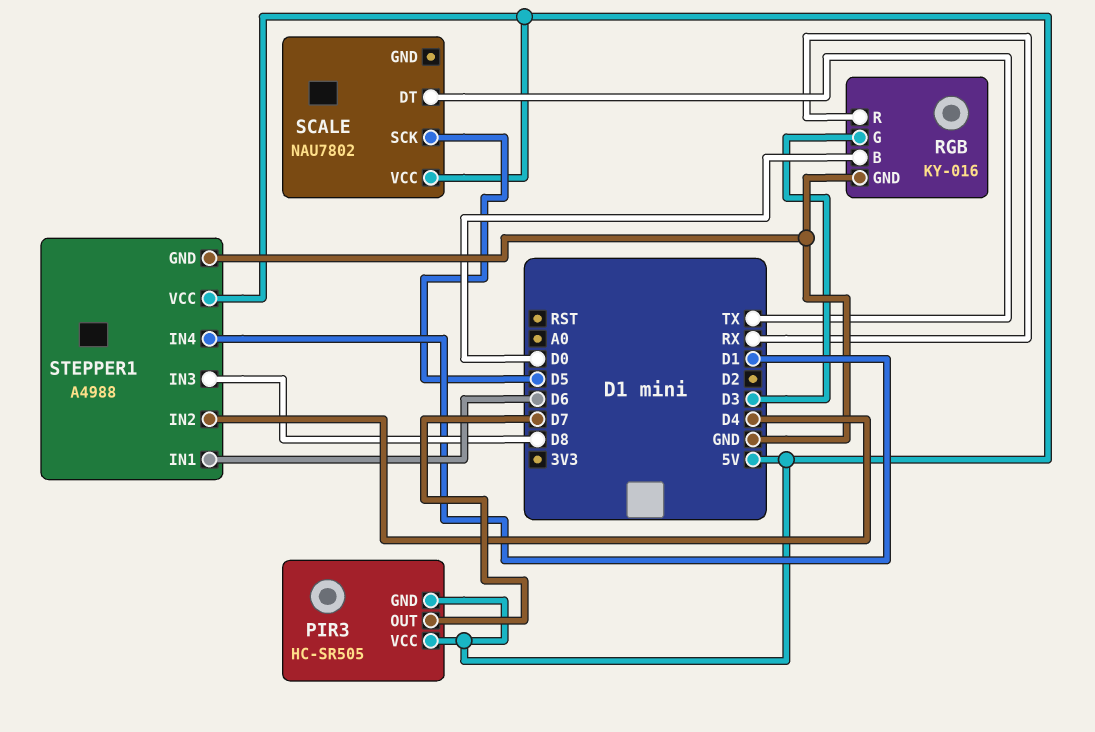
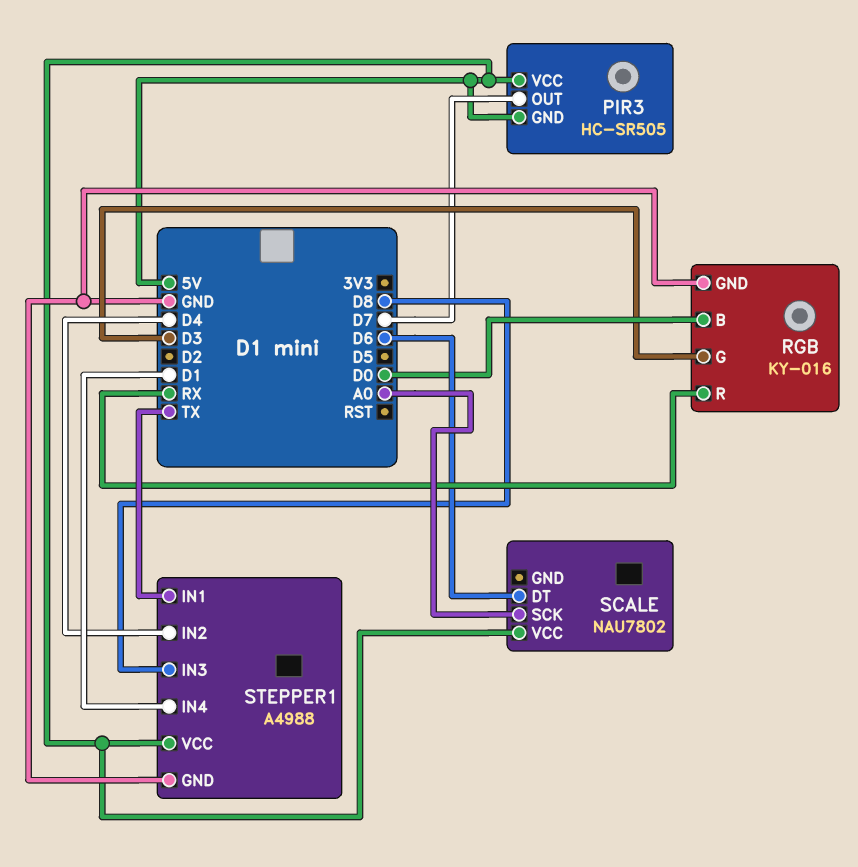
SCALE pin DT: TX -> D6
SCALE pin SCK: D5 -> A0
STEPPER1 pin IN1: D6 -> TX

